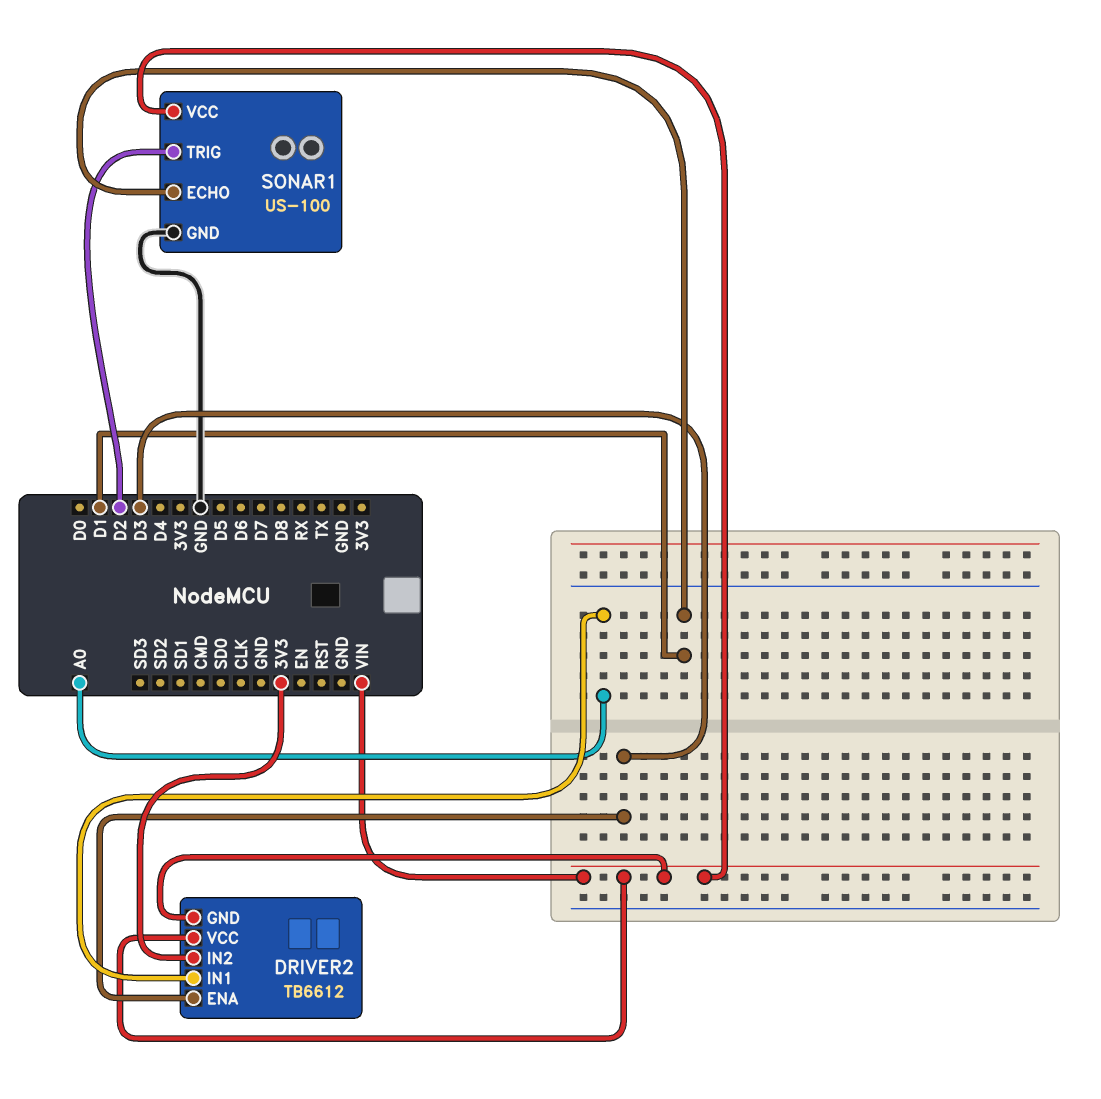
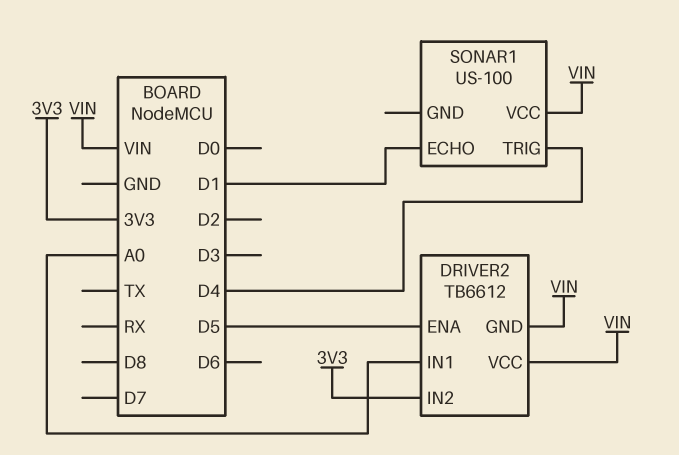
DRIVER2 pin ENA: D3 -> D5
SONAR1 pin GND: GND -> none
SONAR1 pin TRIG: D2 -> D4

